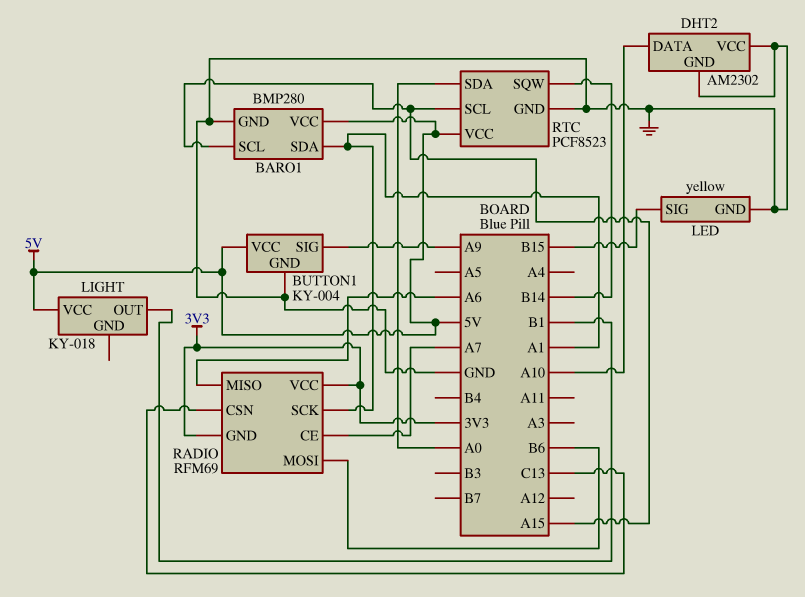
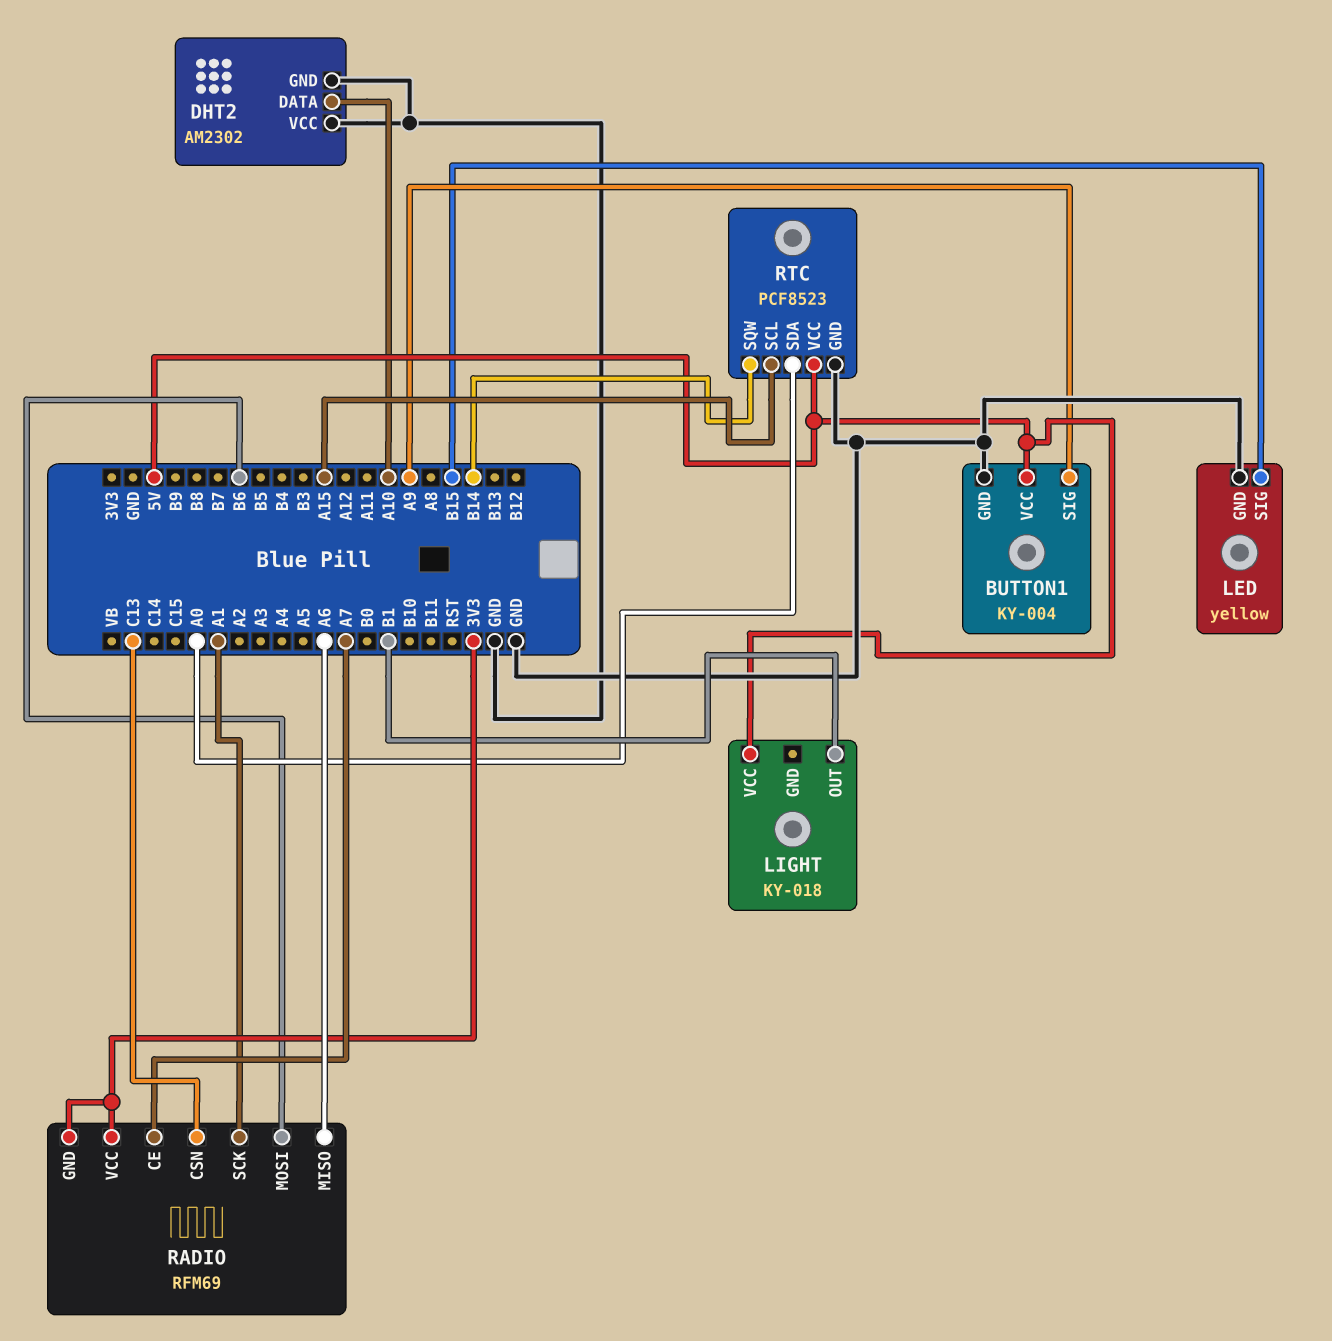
BARO1: BMP280 -> none
BARO1 pin GND: GND -> none
BARO1 pin SCL: A15 -> none
BARO1 pin SDA: A1 -> none
BARO1 pin VCC: 5V -> none

